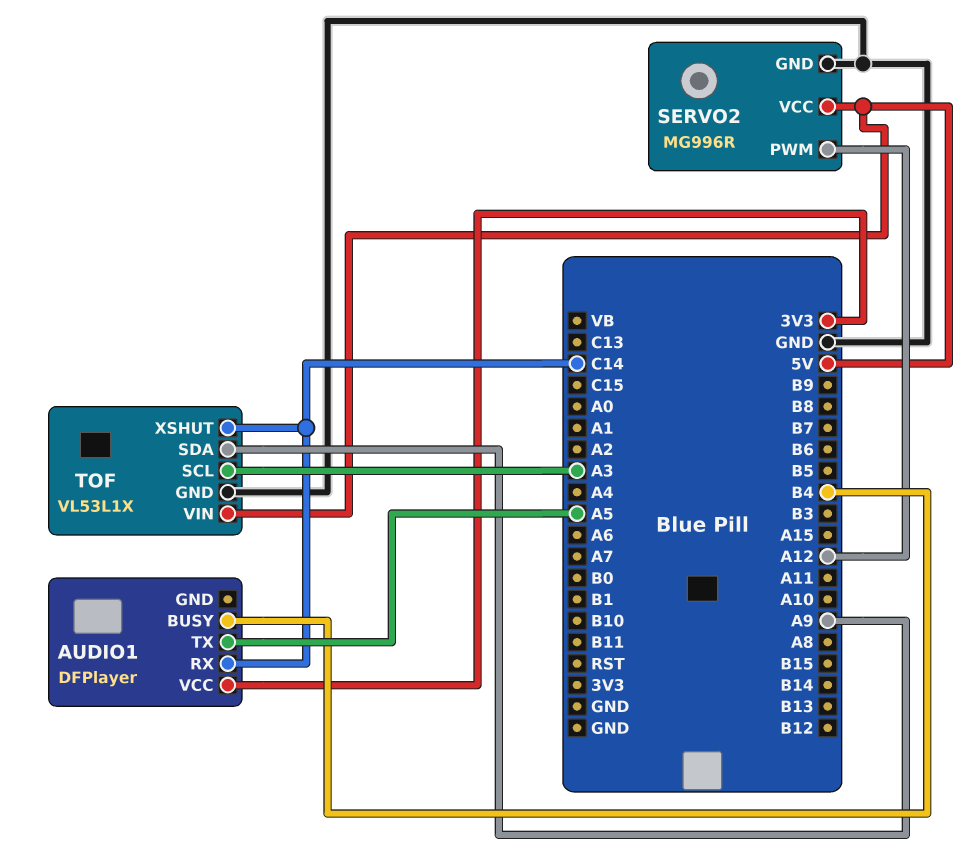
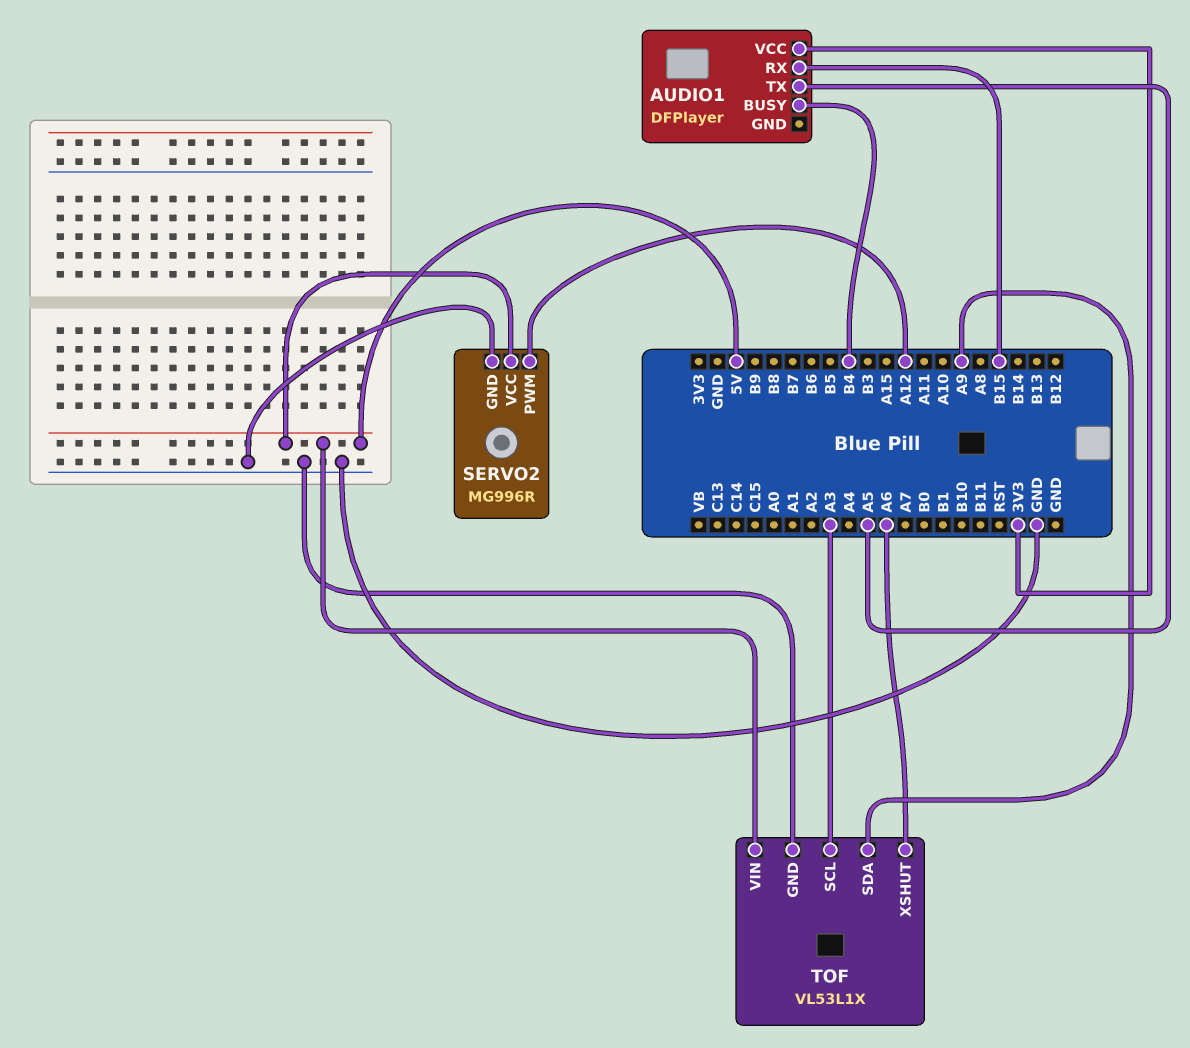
AUDIO1 pin RX: C14 -> B15
TOF pin XSHUT: C14 -> A6

